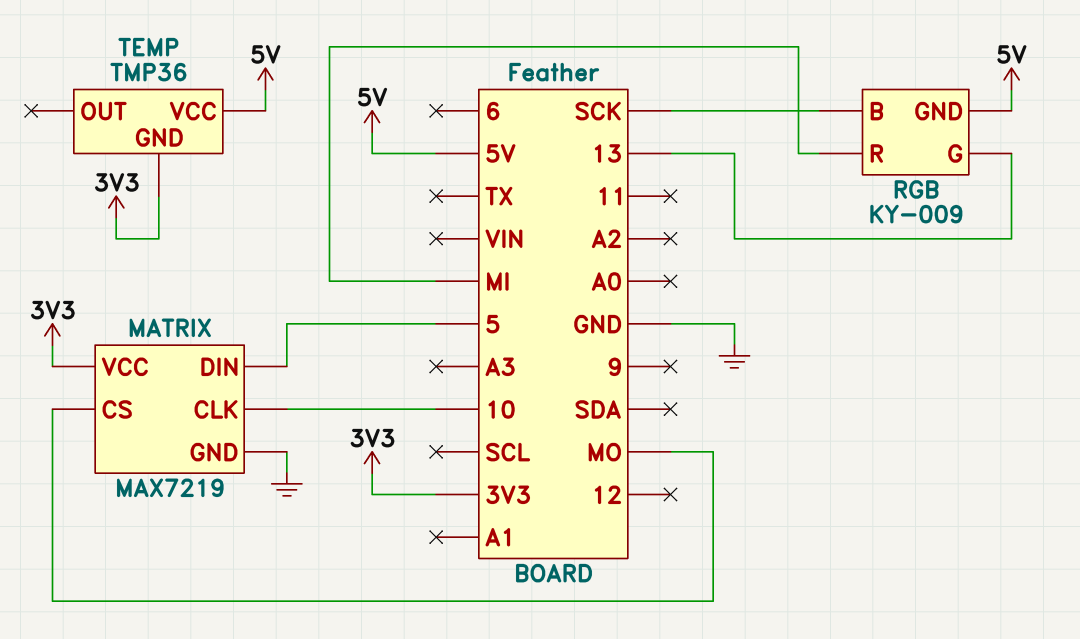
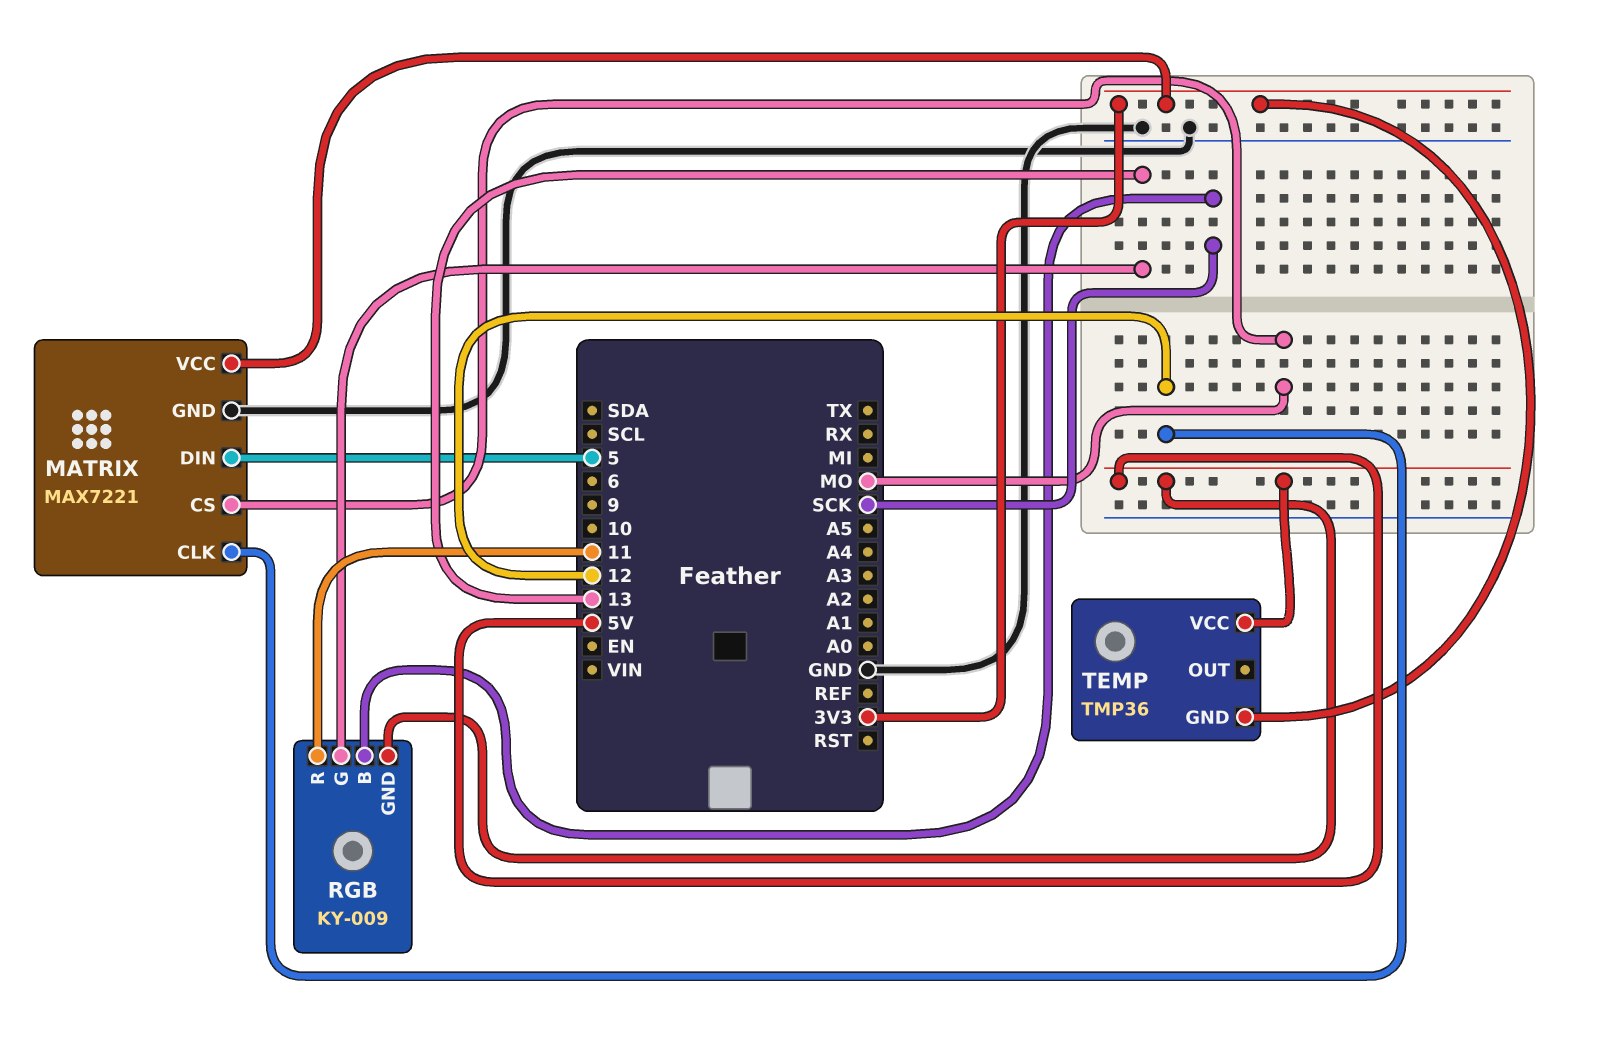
MATRIX: MAX7219 -> MAX7221
MATRIX pin CLK: 10 -> 12
RGB pin R: MI -> 11

